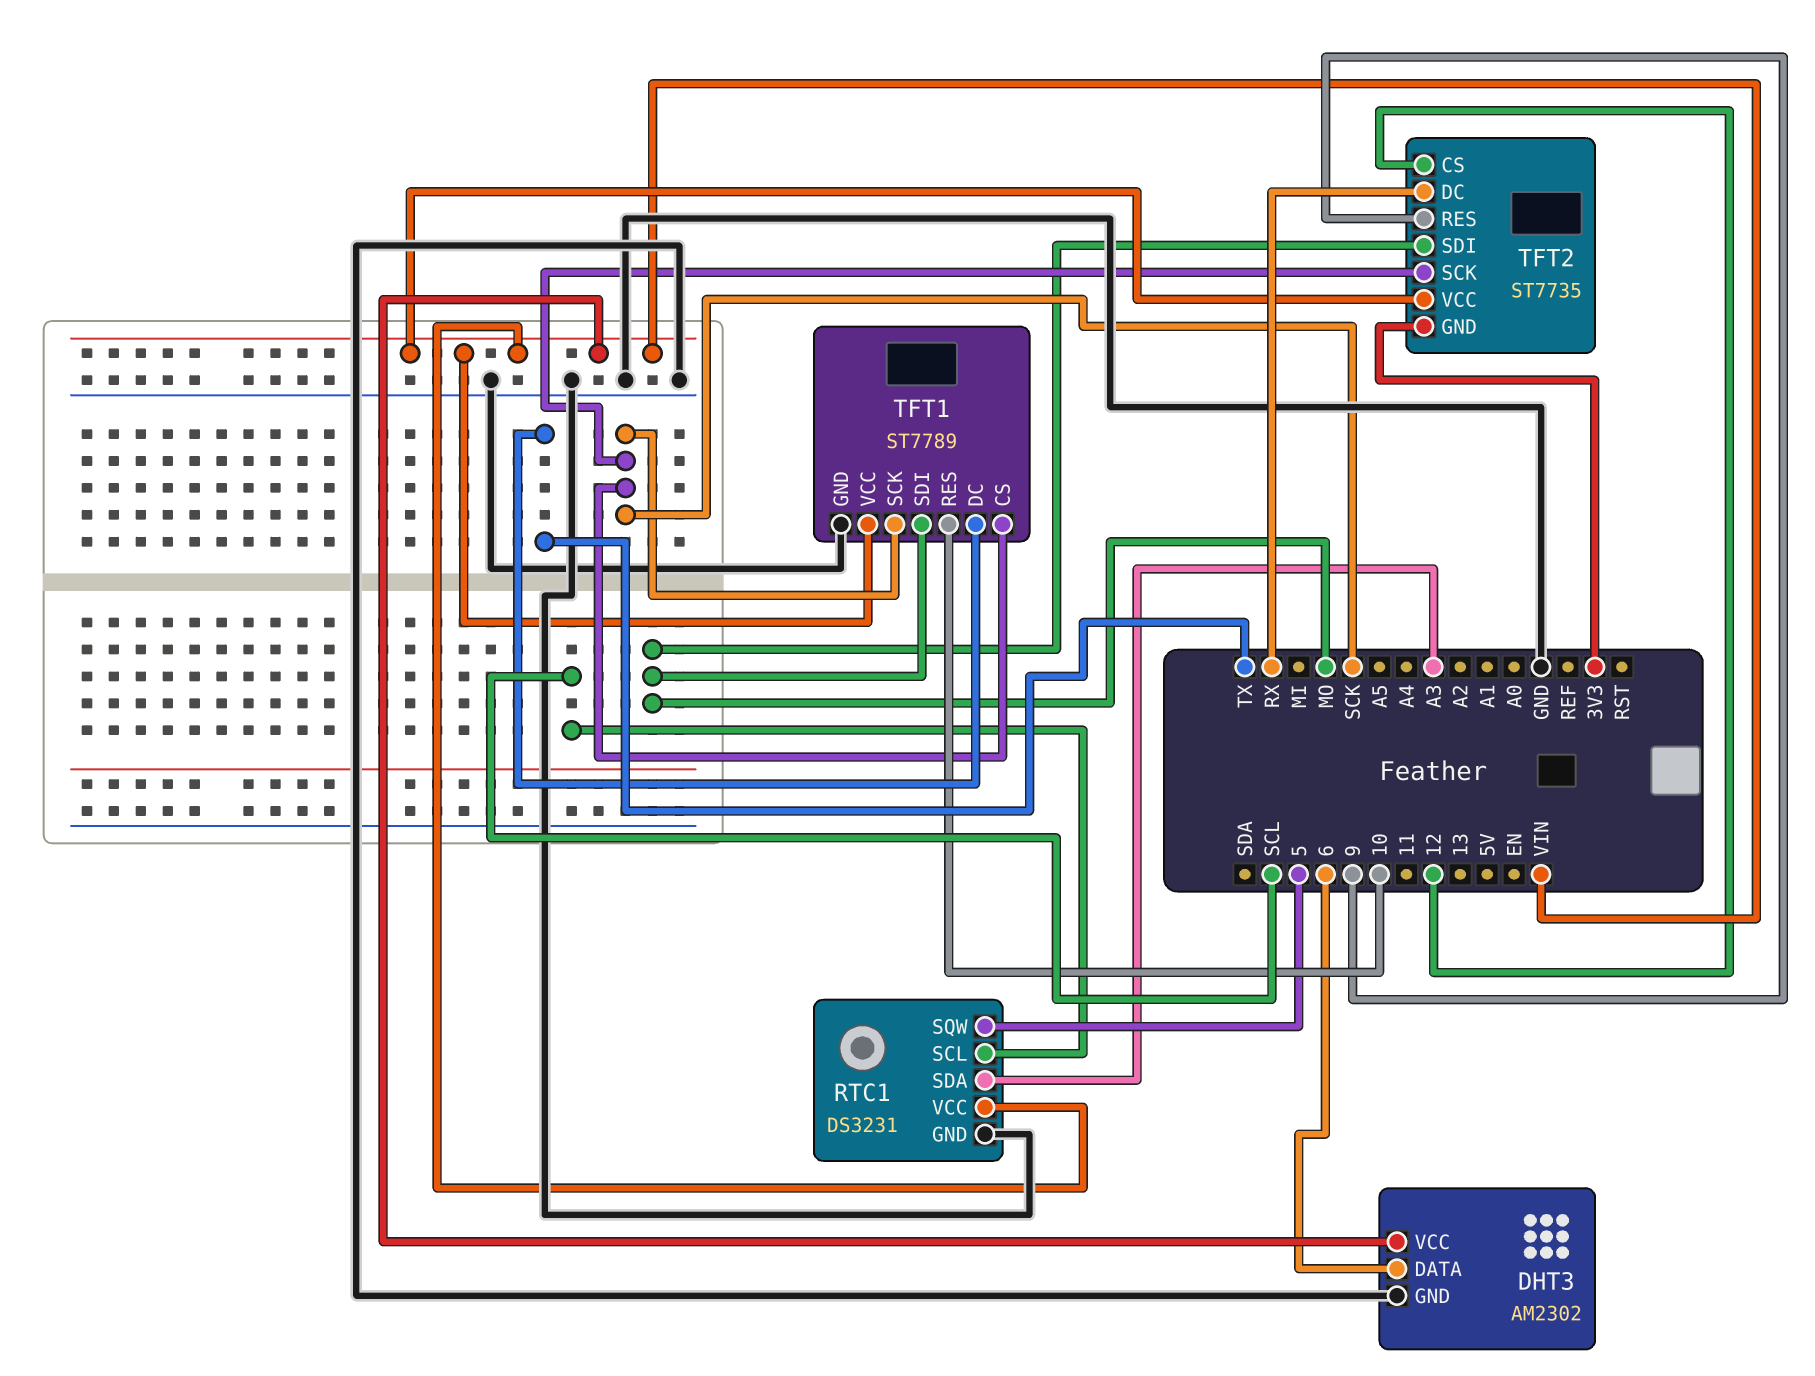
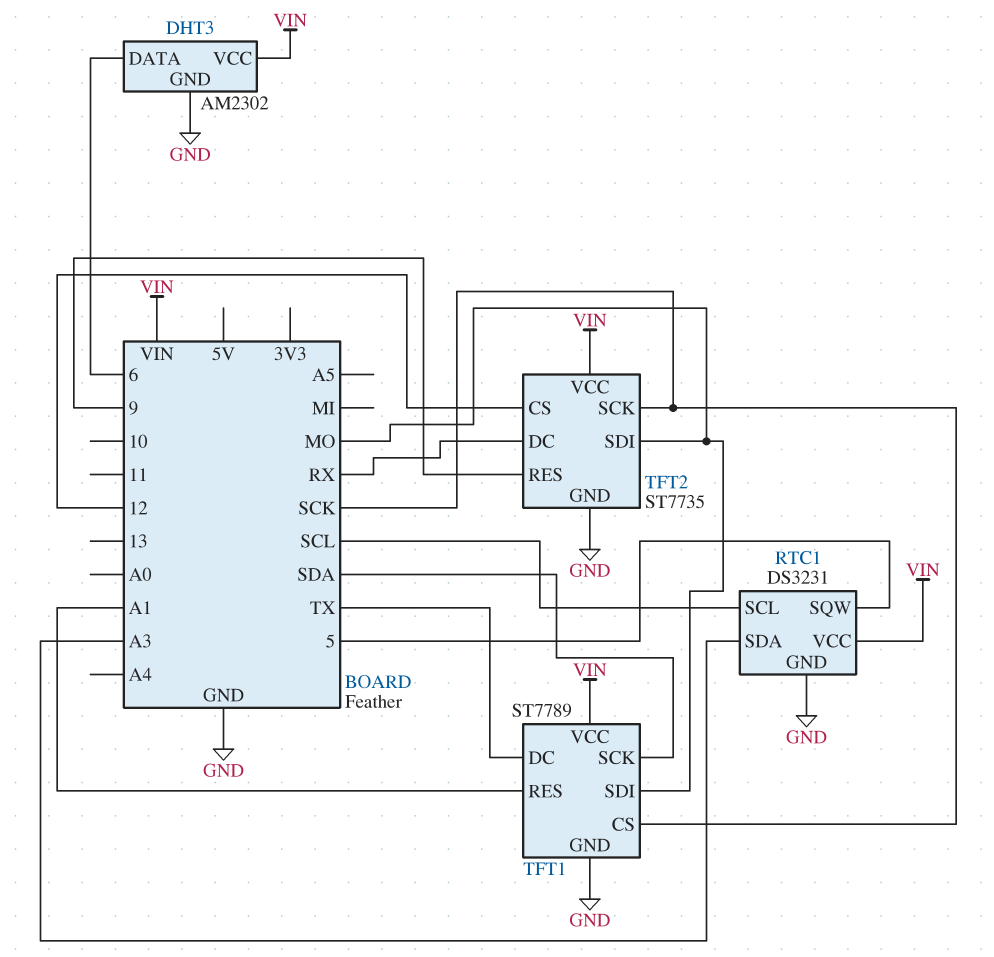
TFT1 pin RES: 10 -> A1
TFT1 pin SCK: SCK -> SDA
TFT2 pin GND: 3V3 -> GND

